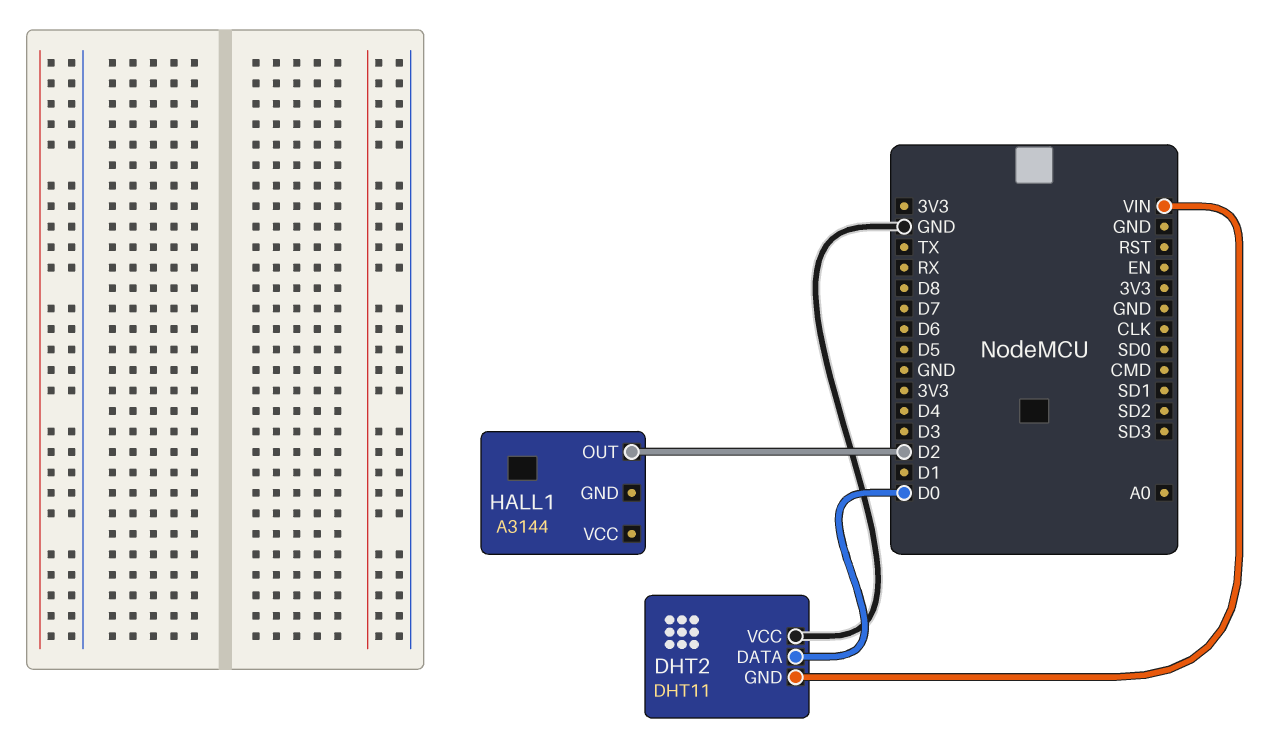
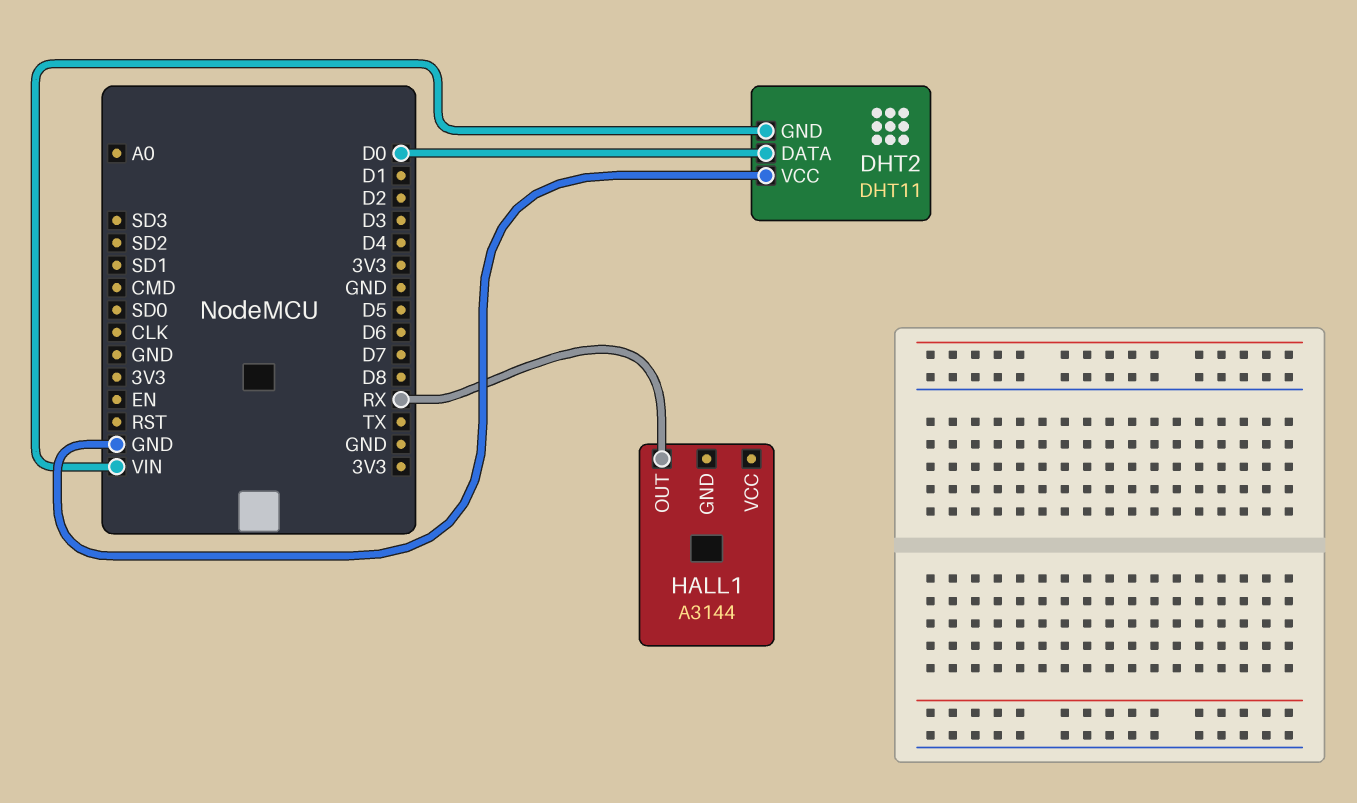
HALL1 pin OUT: D2 -> RX

